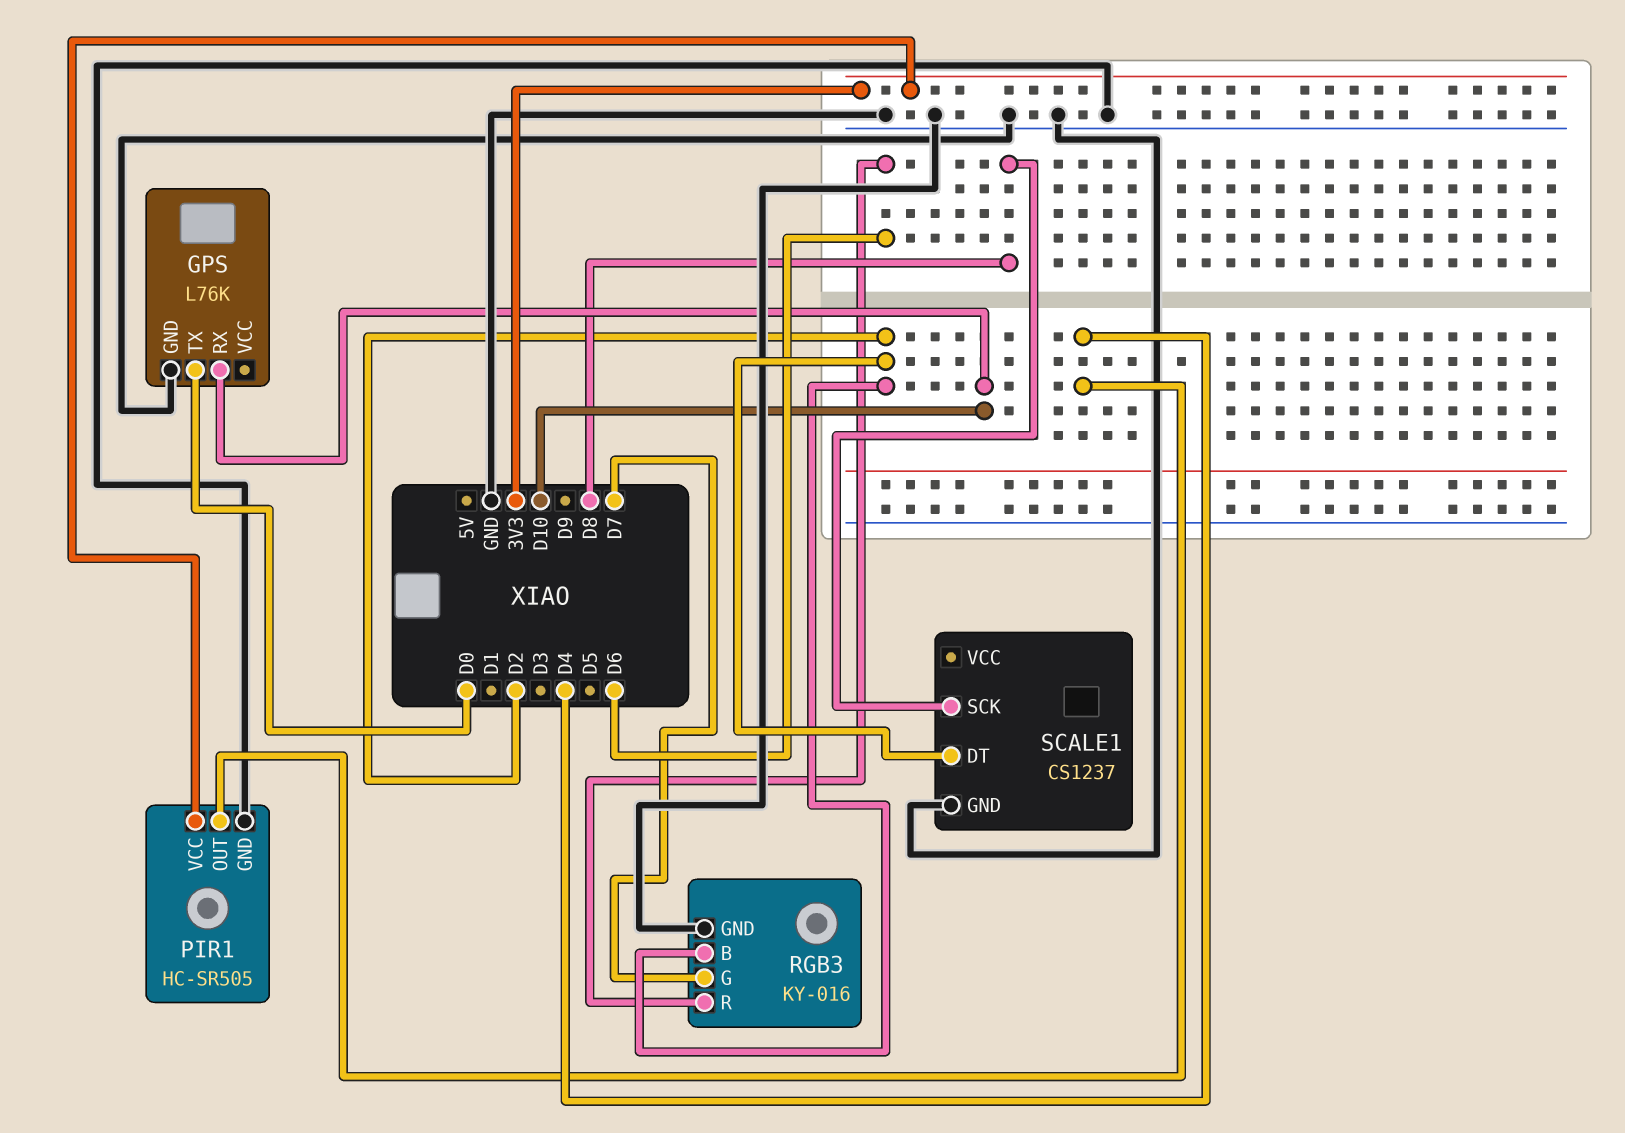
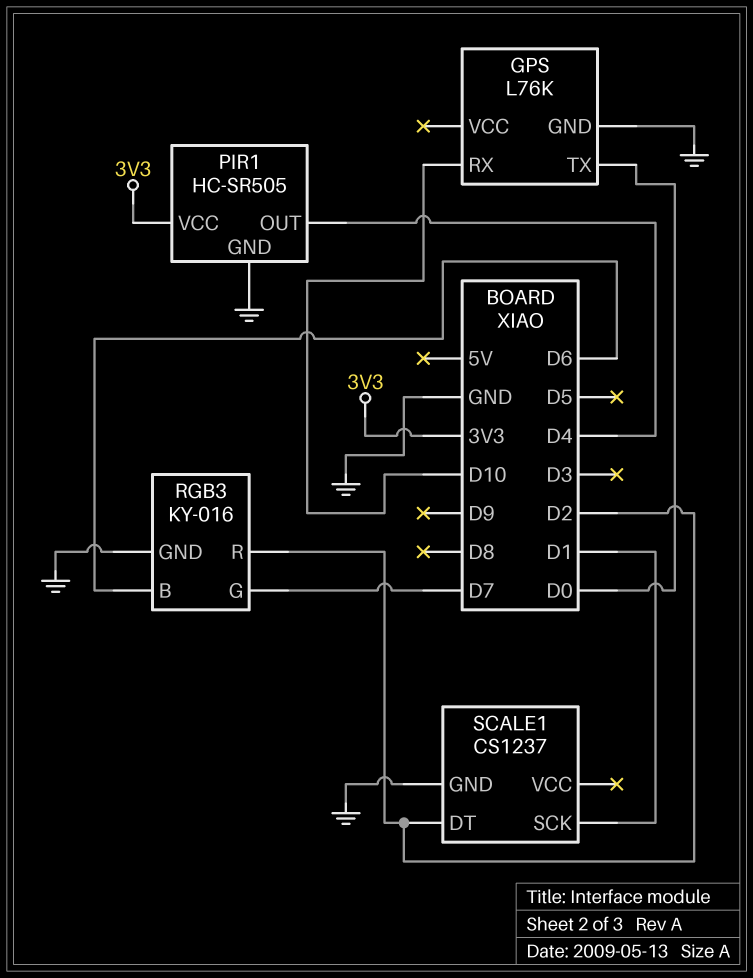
RGB3 pin B: D2 -> D6
RGB3 pin R: D6 -> D2
SCALE1 pin SCK: D8 -> D1

